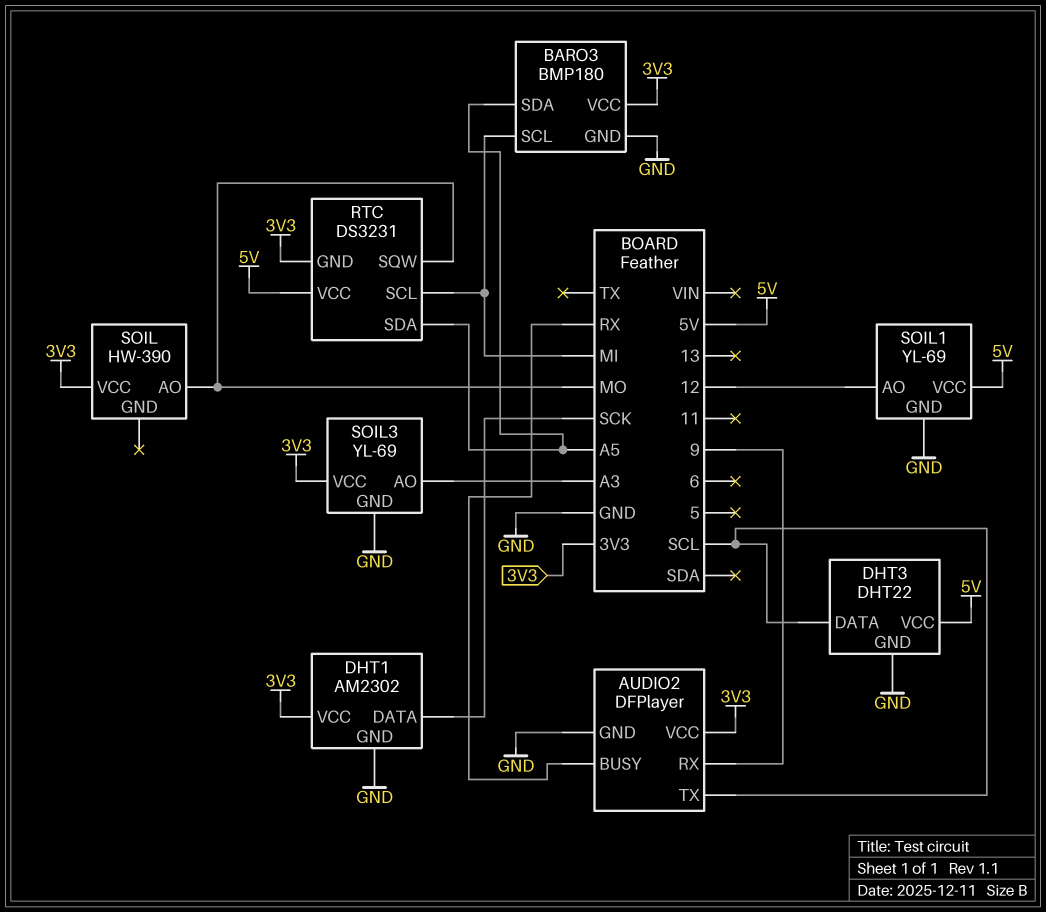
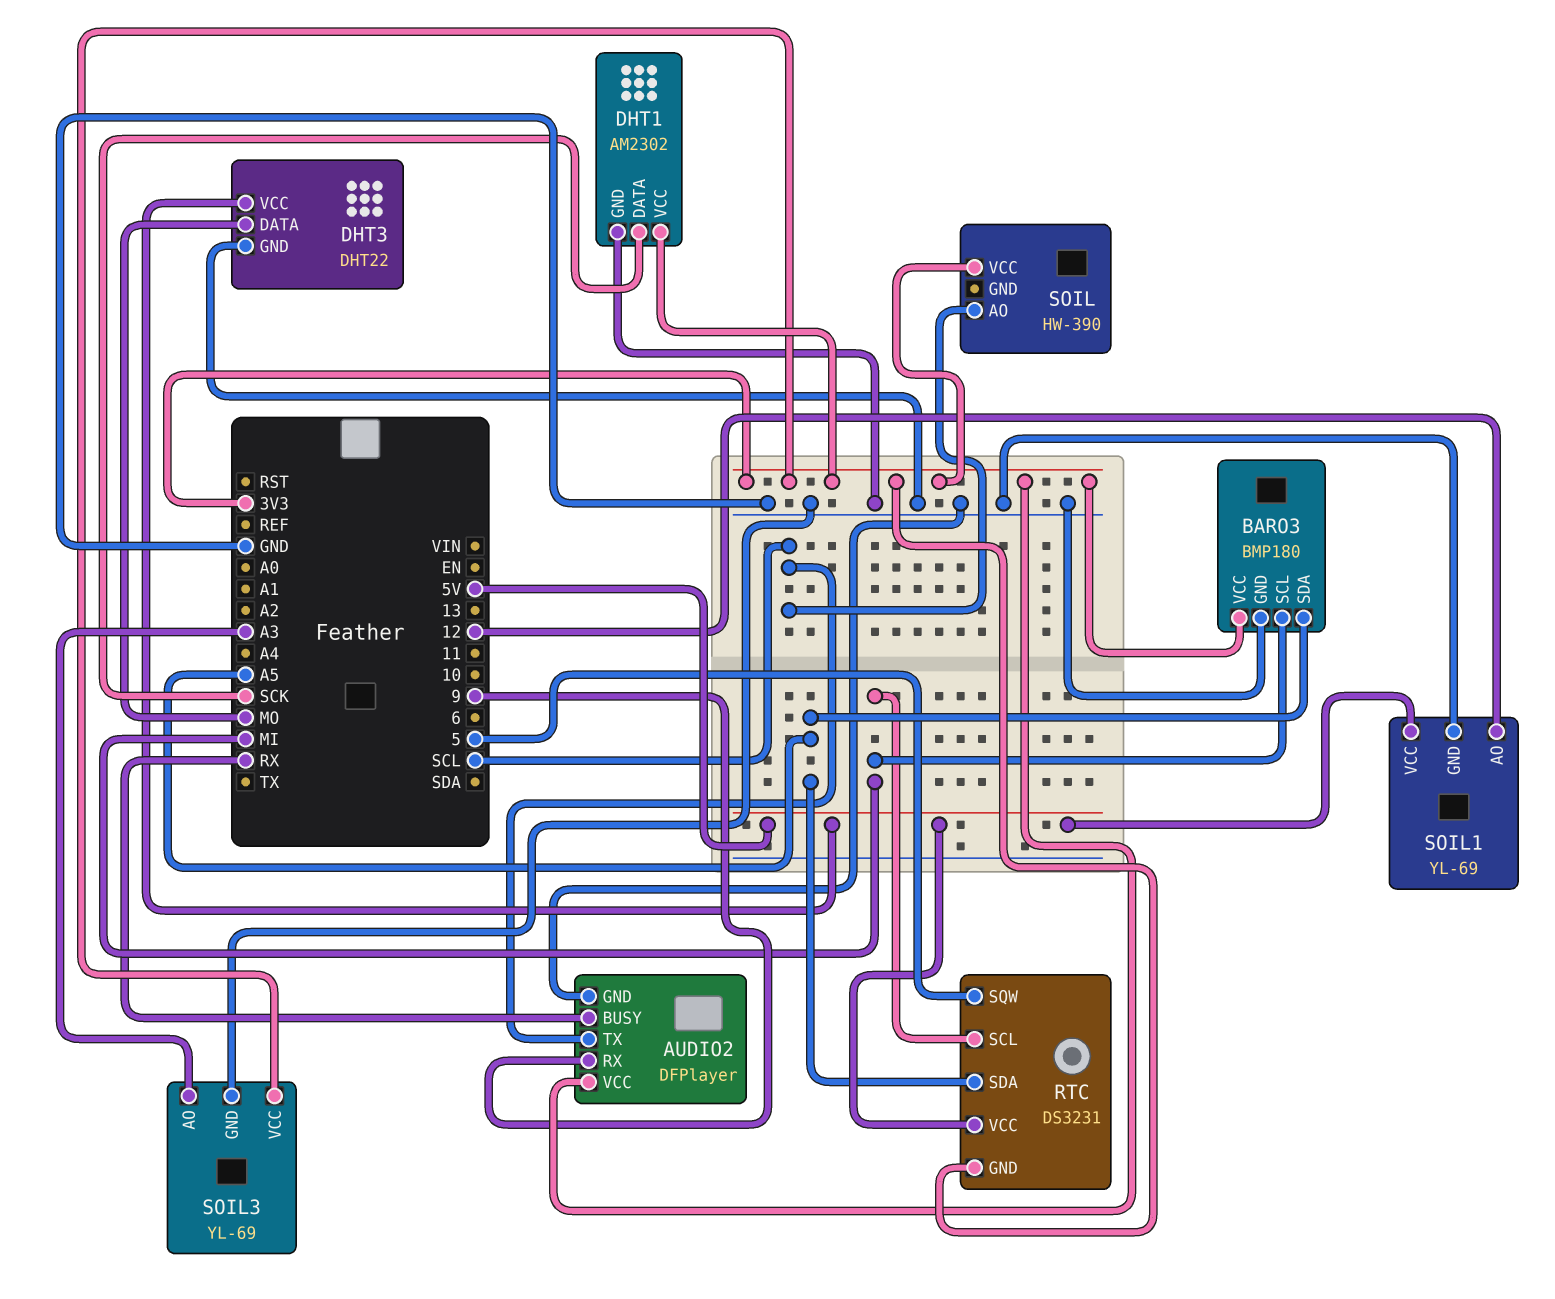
DHT3 pin DATA: SCL -> MO
RTC pin SQW: MO -> 5
SOIL pin AO: MO -> SCL

